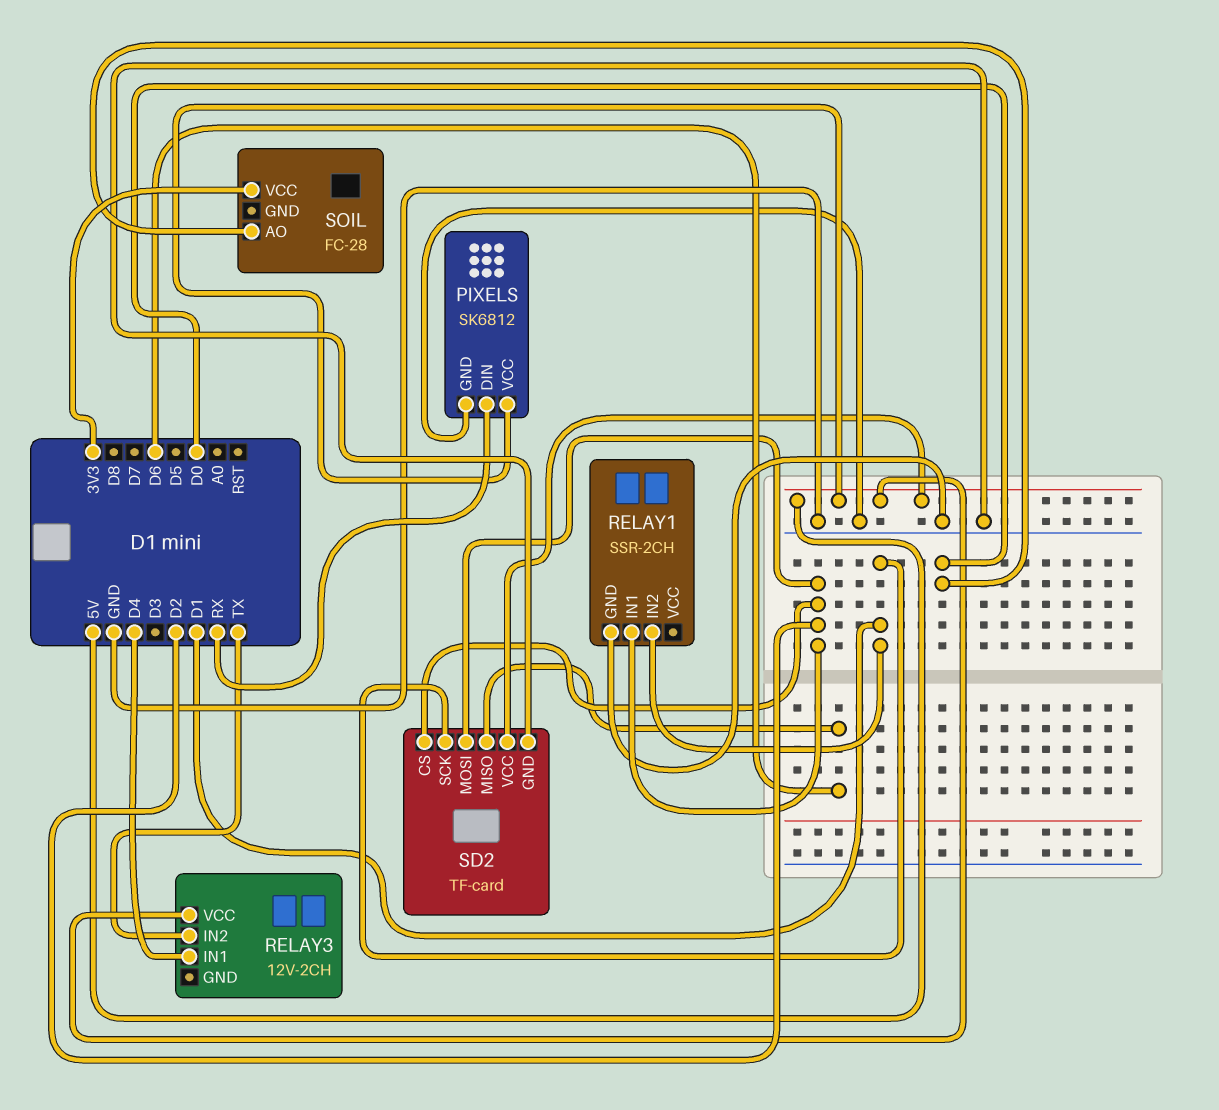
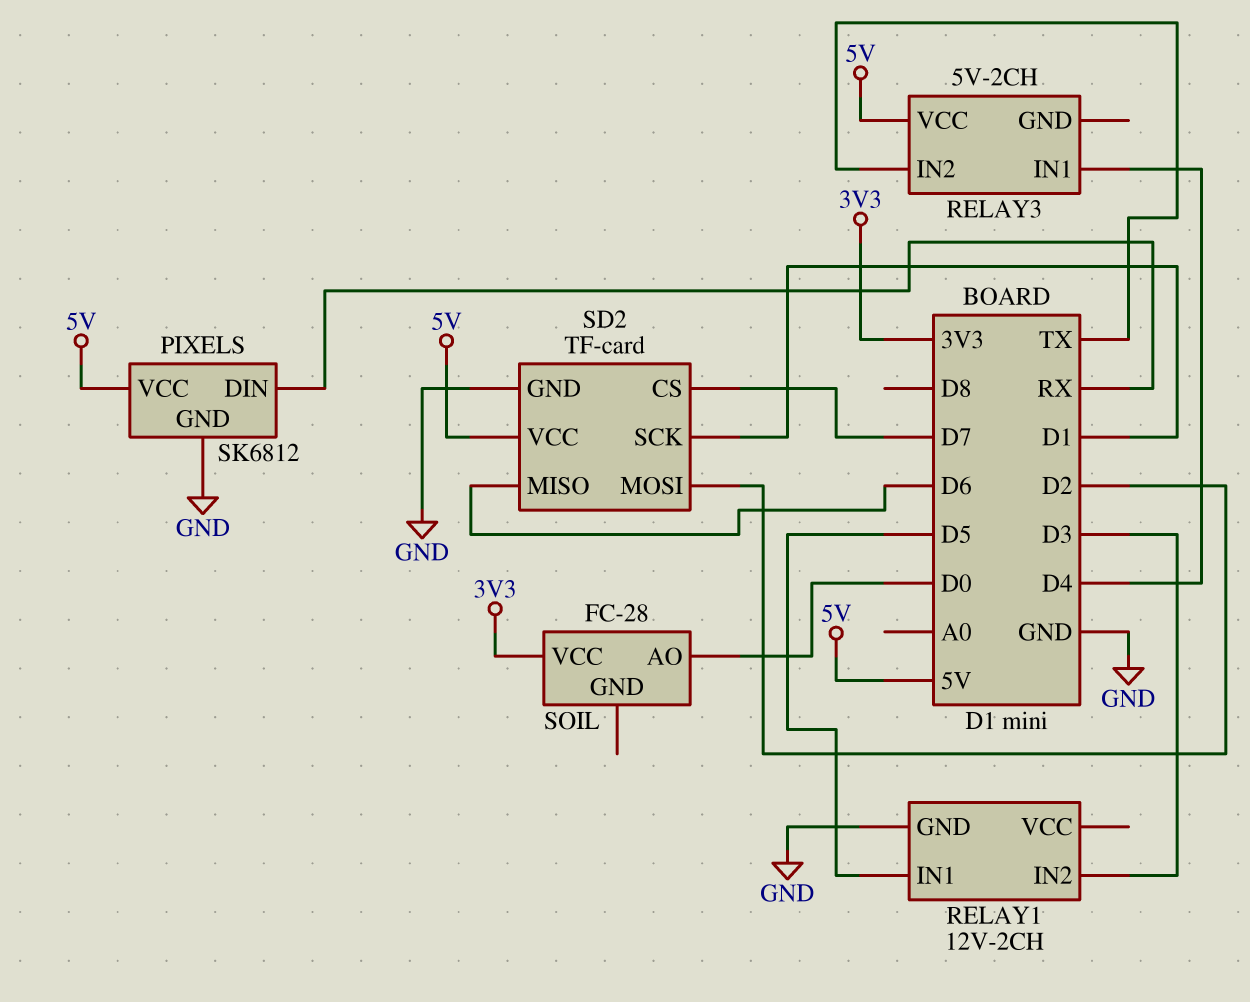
RELAY1: SSR-2CH -> 12V-2CH
RELAY1 pin IN1: D2 -> D5
RELAY1 pin IN2: D1 -> D3
RELAY3: 12V-2CH -> 5V-2CH
SD2 pin CS: D2 -> D7

